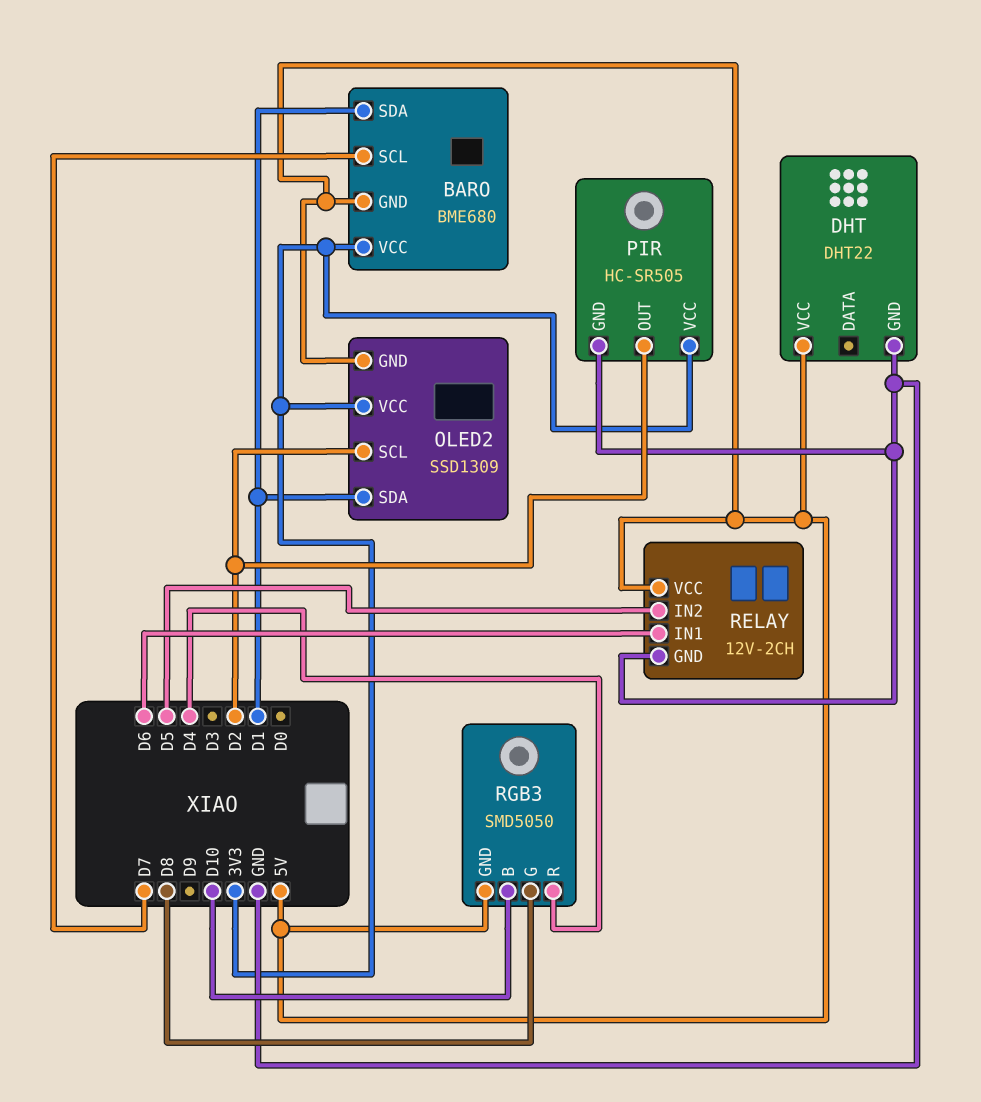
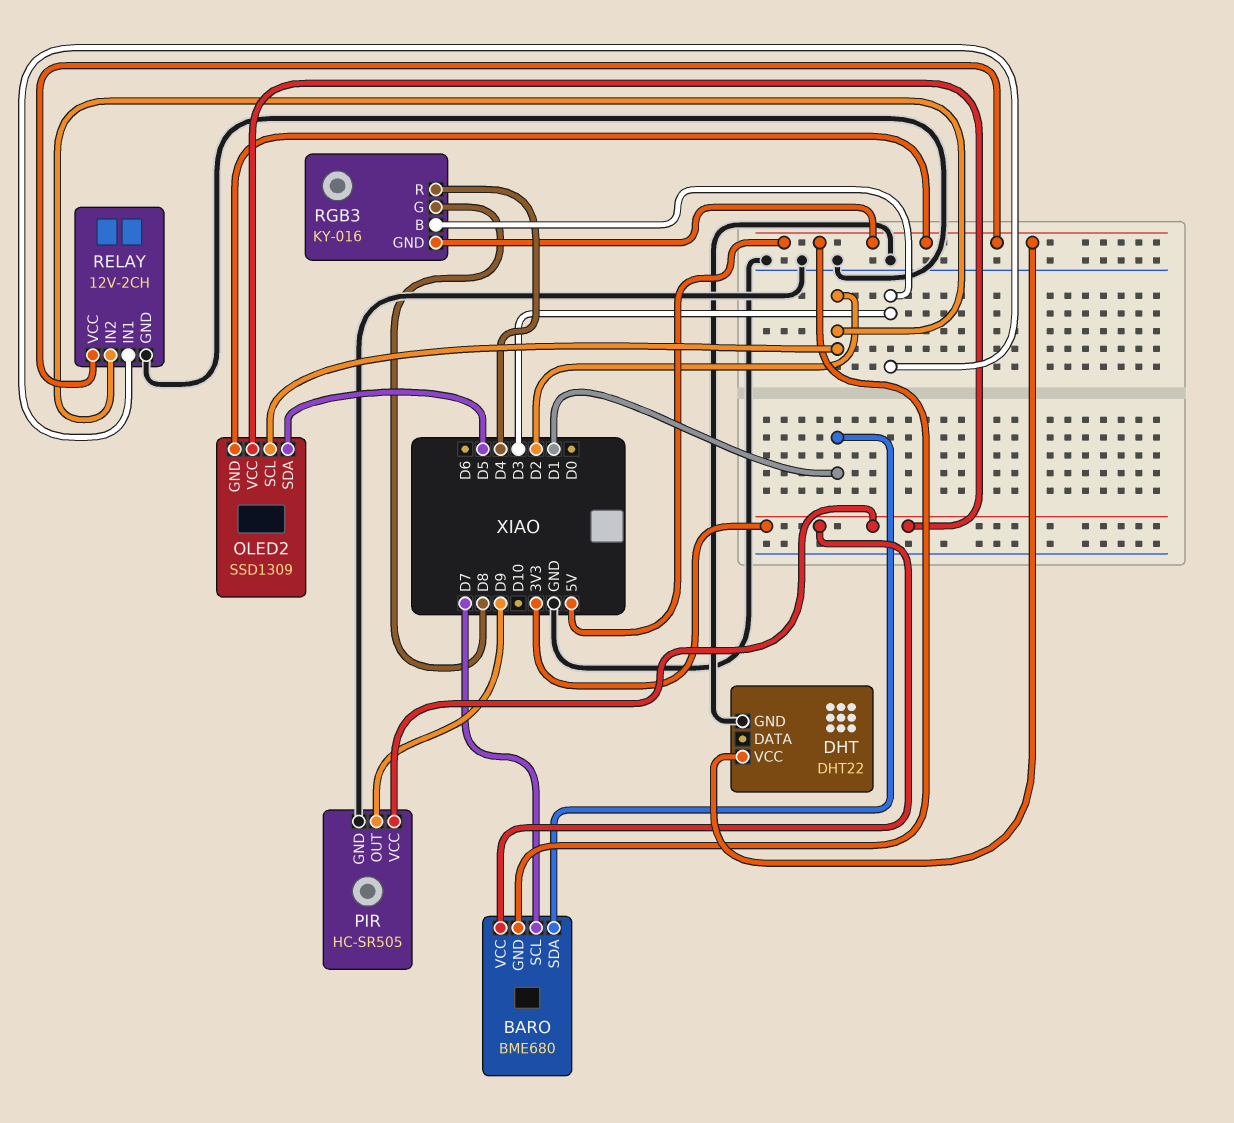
OLED2 pin SDA: D1 -> D5
PIR pin OUT: D2 -> D9
RELAY pin IN1: D6 -> D3
RELAY pin IN2: D5 -> D2
RGB3: SMD5050 -> KY-016
RGB3 pin B: D10 -> D3

